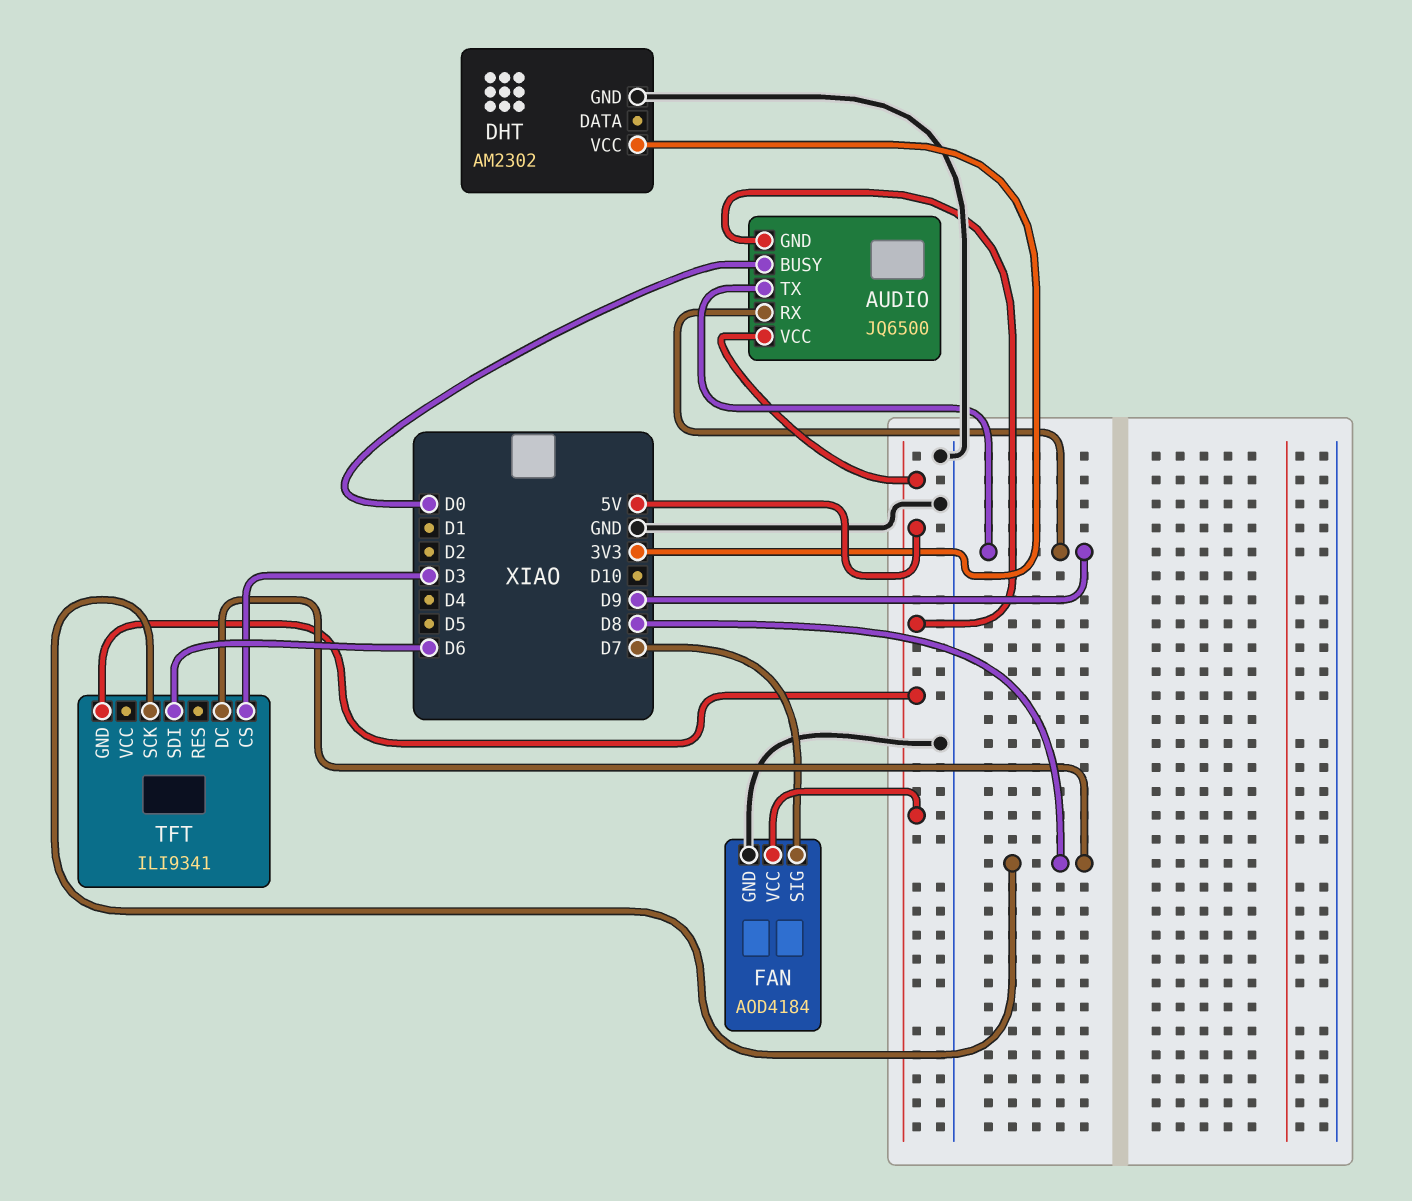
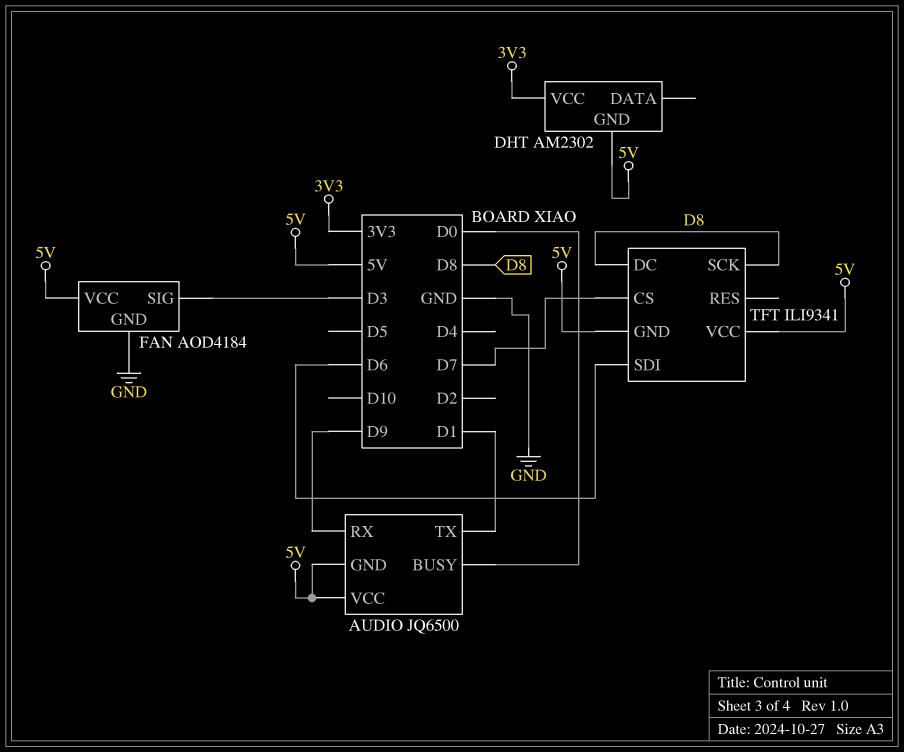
AUDIO pin TX: D9 -> D1
DHT pin GND: GND -> 5V
FAN pin SIG: D7 -> D3
TFT pin CS: D3 -> D7
TFT pin VCC: none -> 5V

